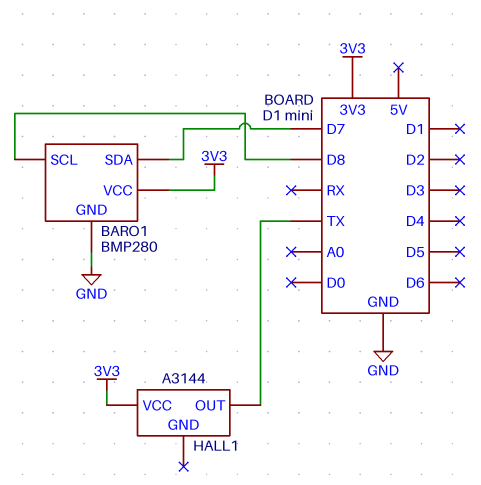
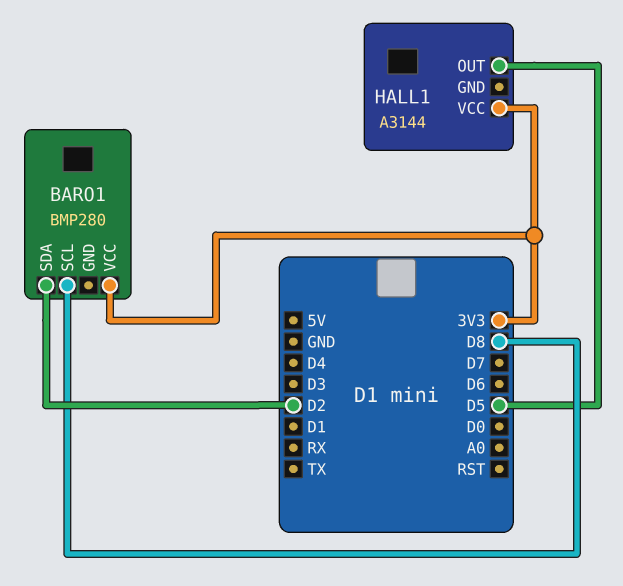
BARO1 pin GND: GND -> none
BARO1 pin SDA: D7 -> D2
HALL1 pin OUT: TX -> D5

